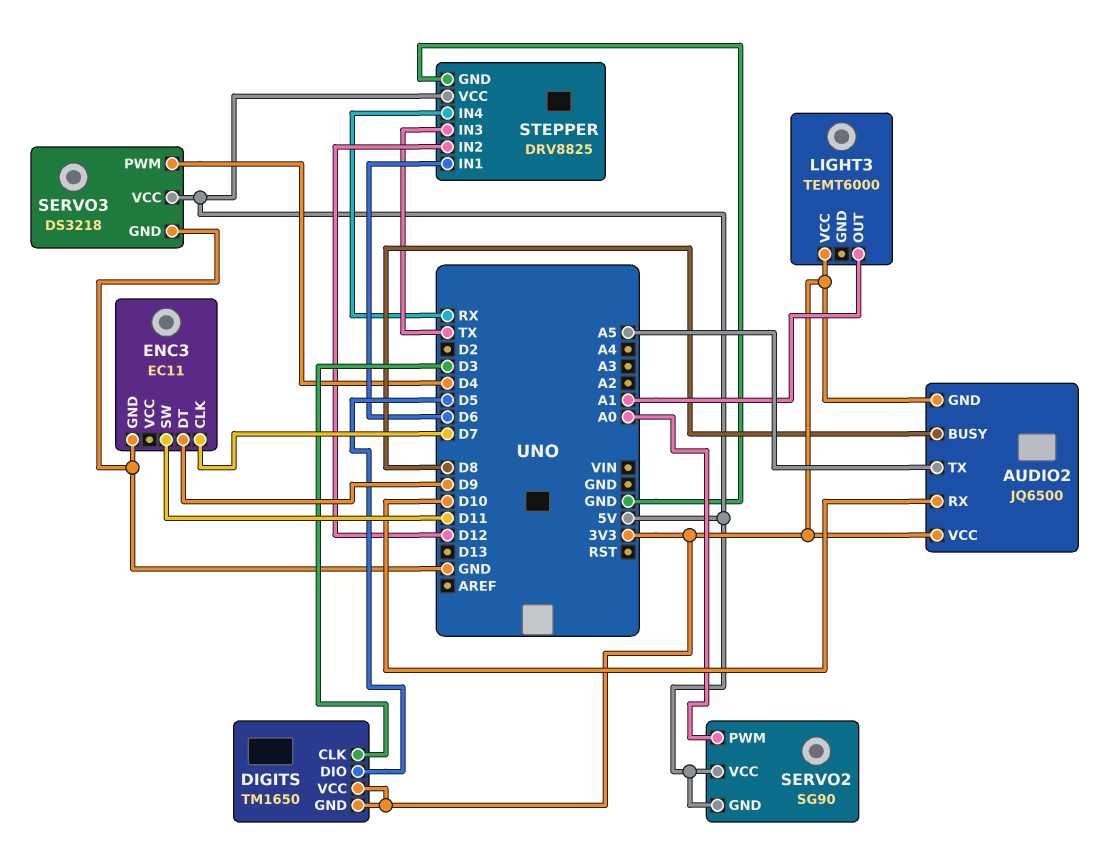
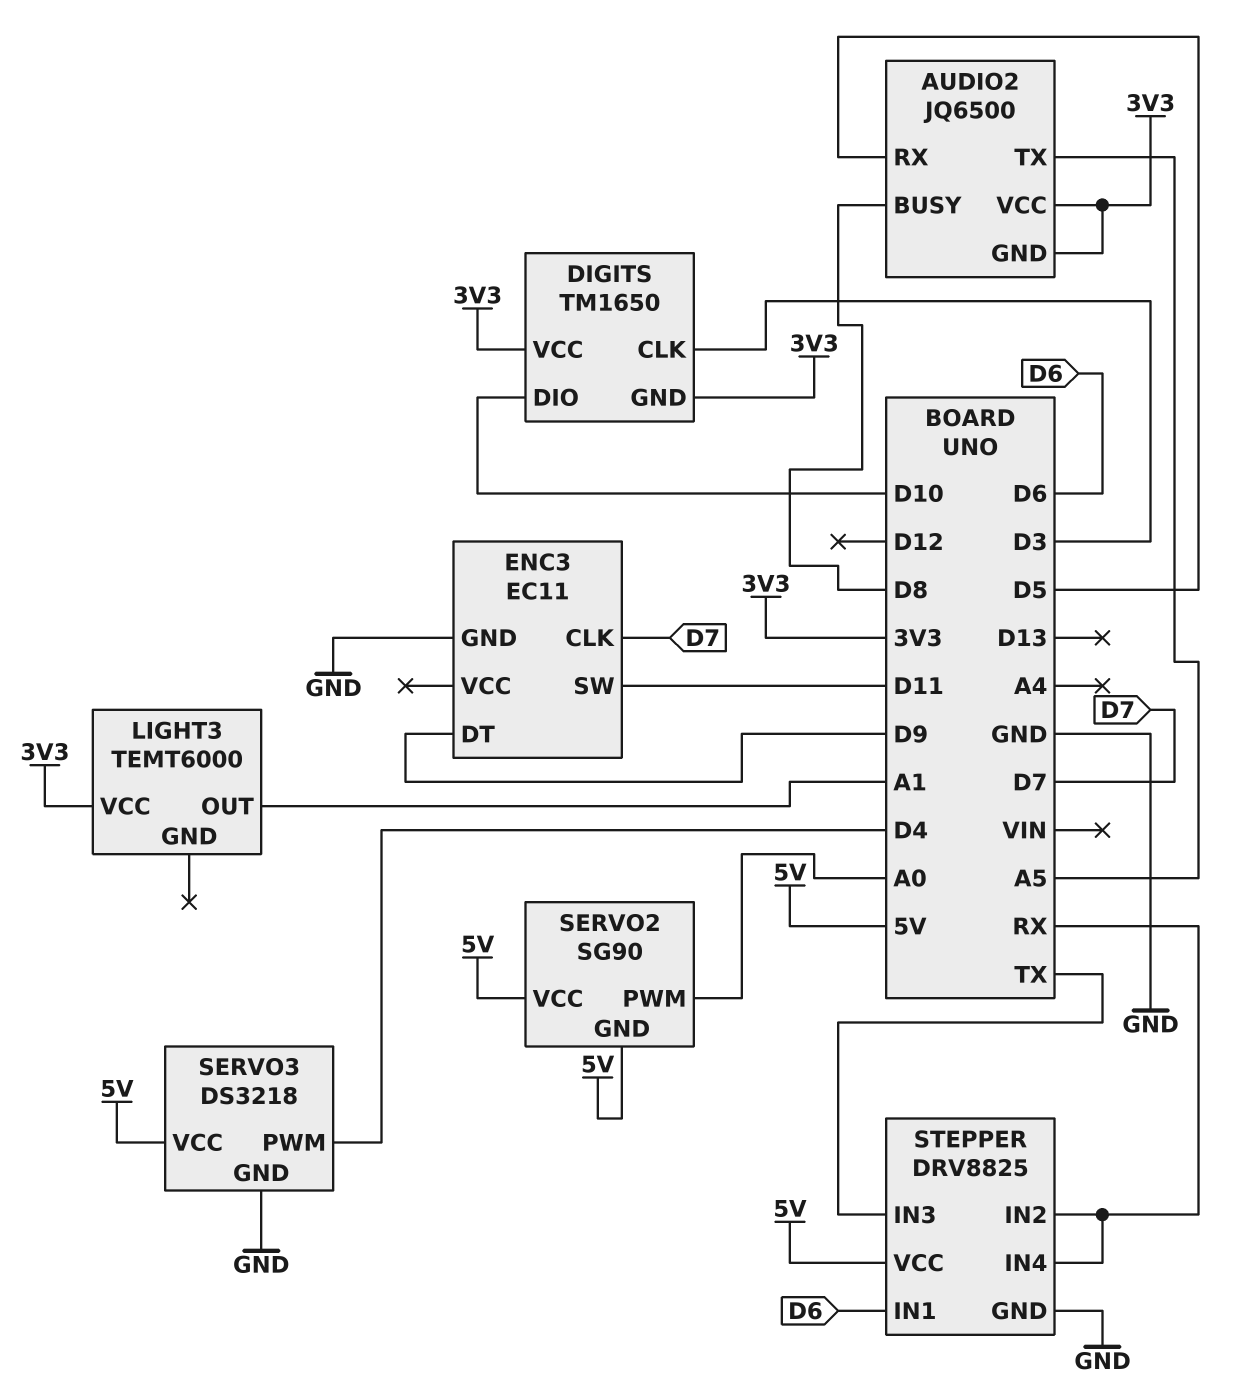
AUDIO2 pin RX: D10 -> D5
DIGITS pin DIO: D5 -> D10
STEPPER pin IN2: D12 -> RX

